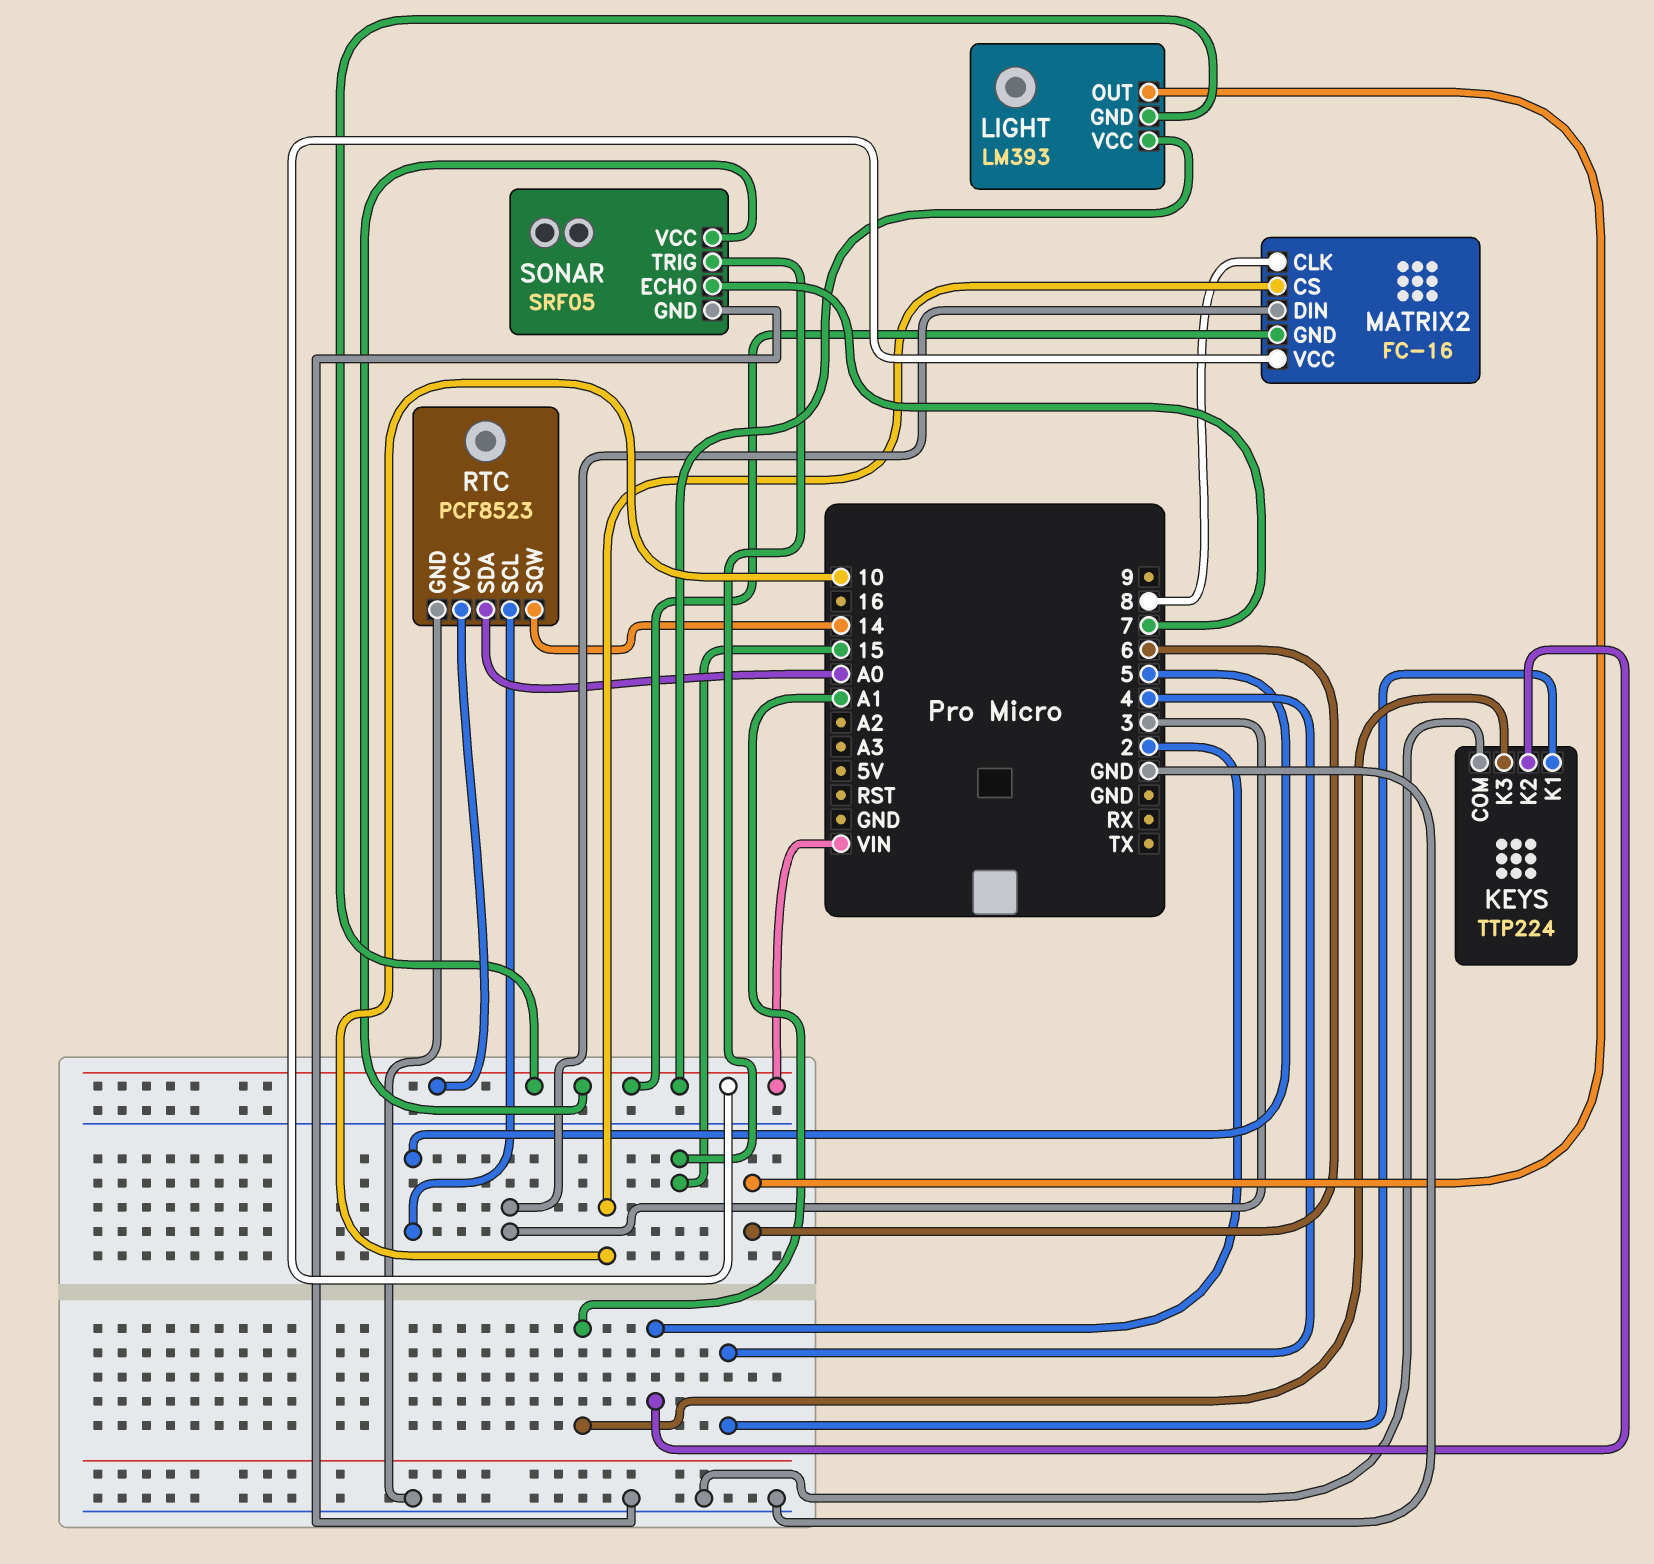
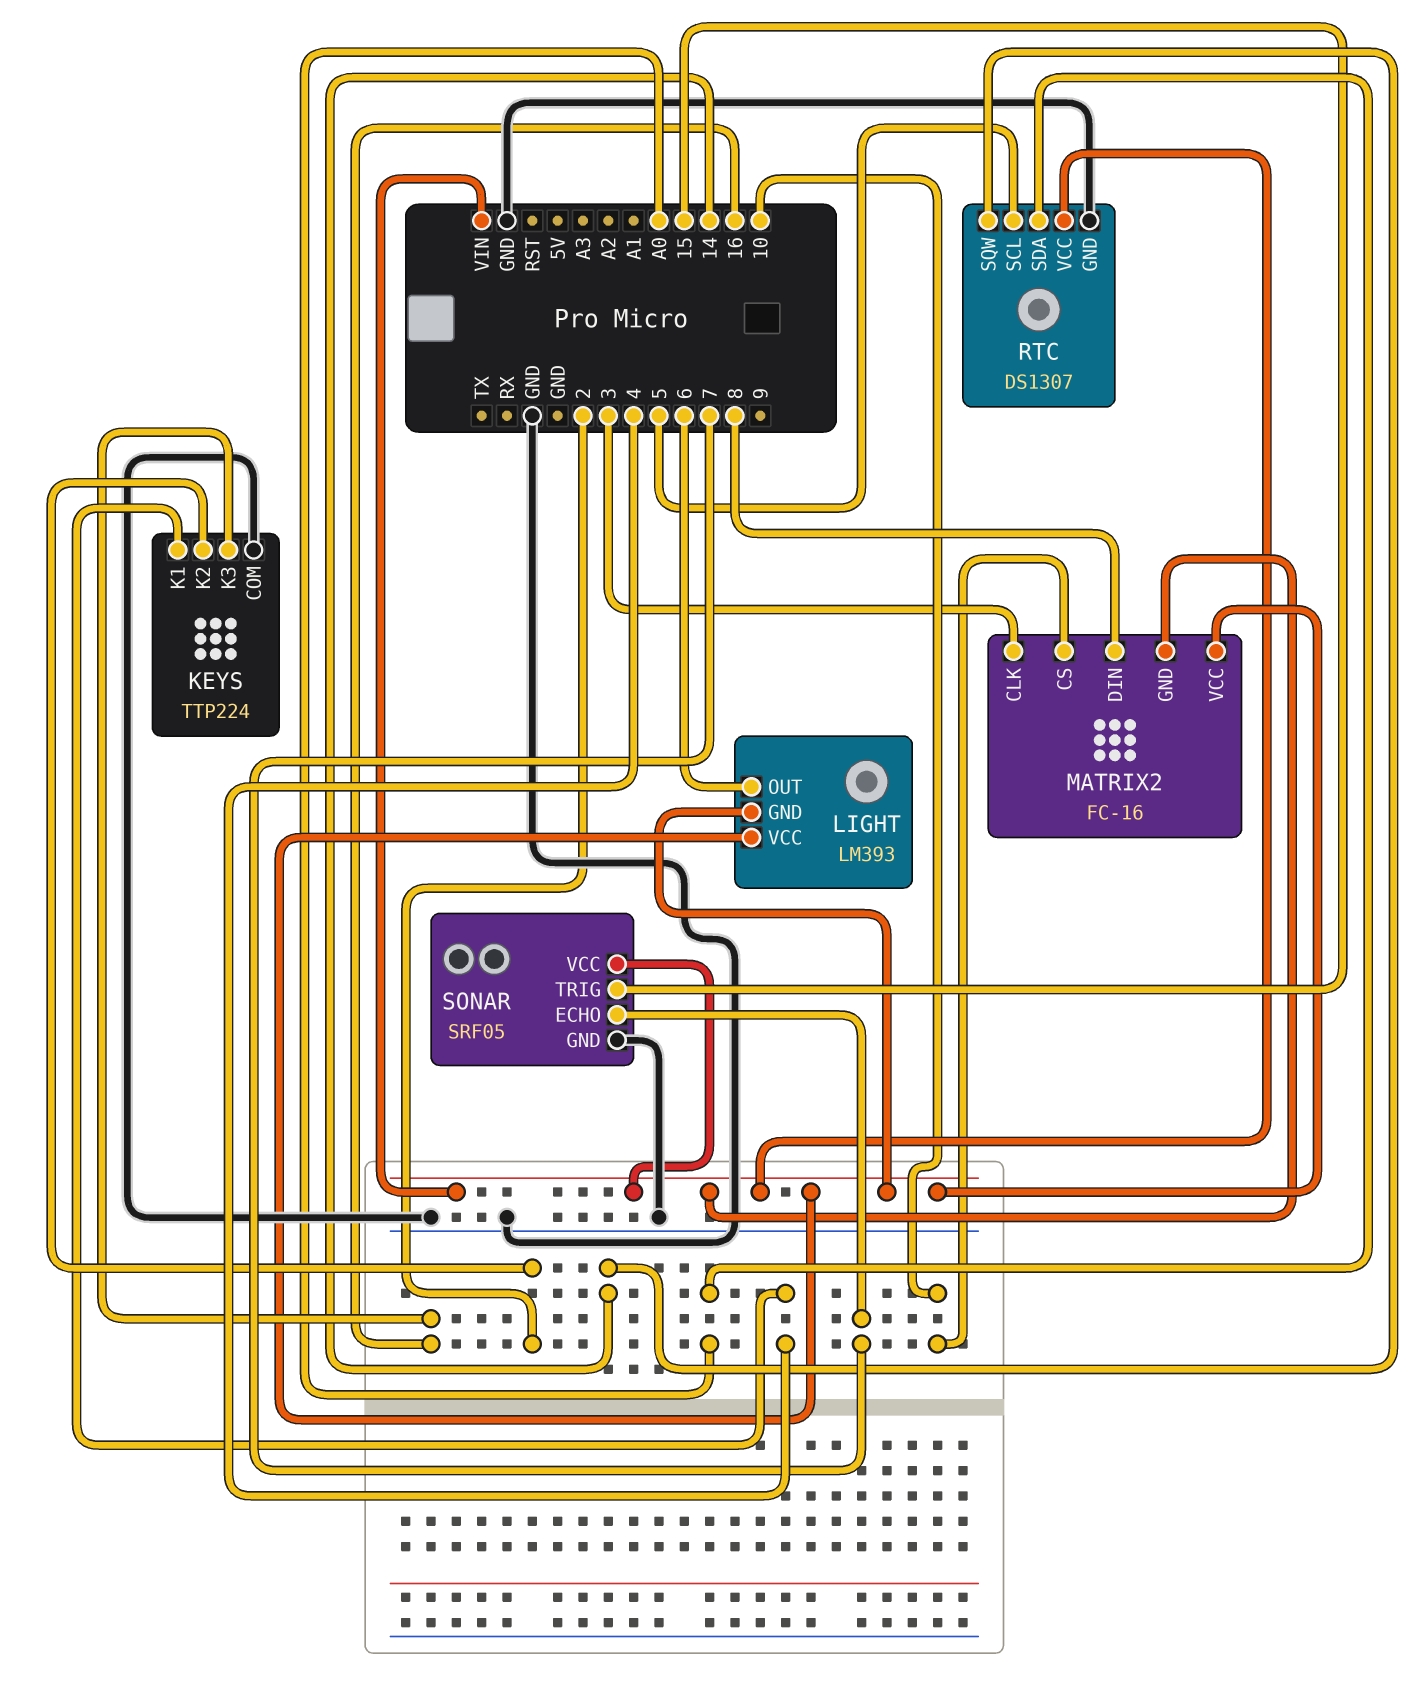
KEYS pin K3: A1 -> 16
MATRIX2 pin CLK: 8 -> 3
MATRIX2 pin DIN: 3 -> 8
RTC: PCF8523 -> DS1307

